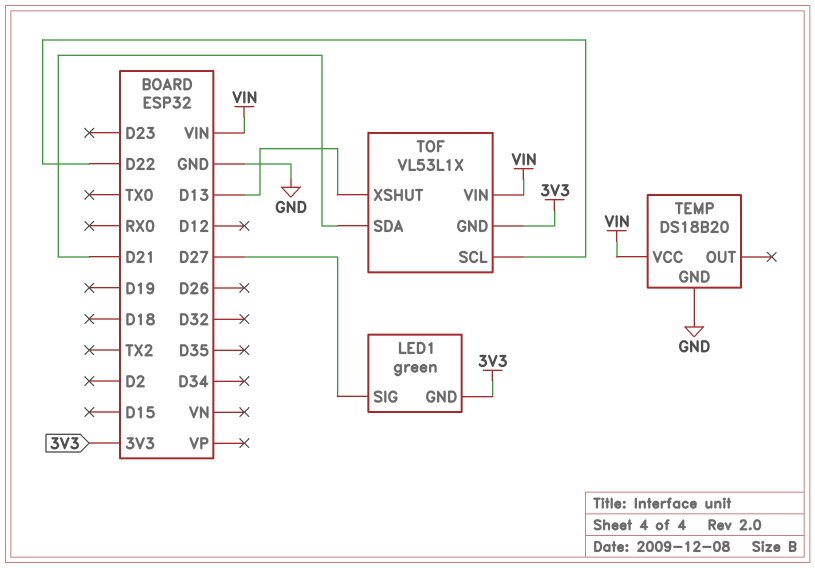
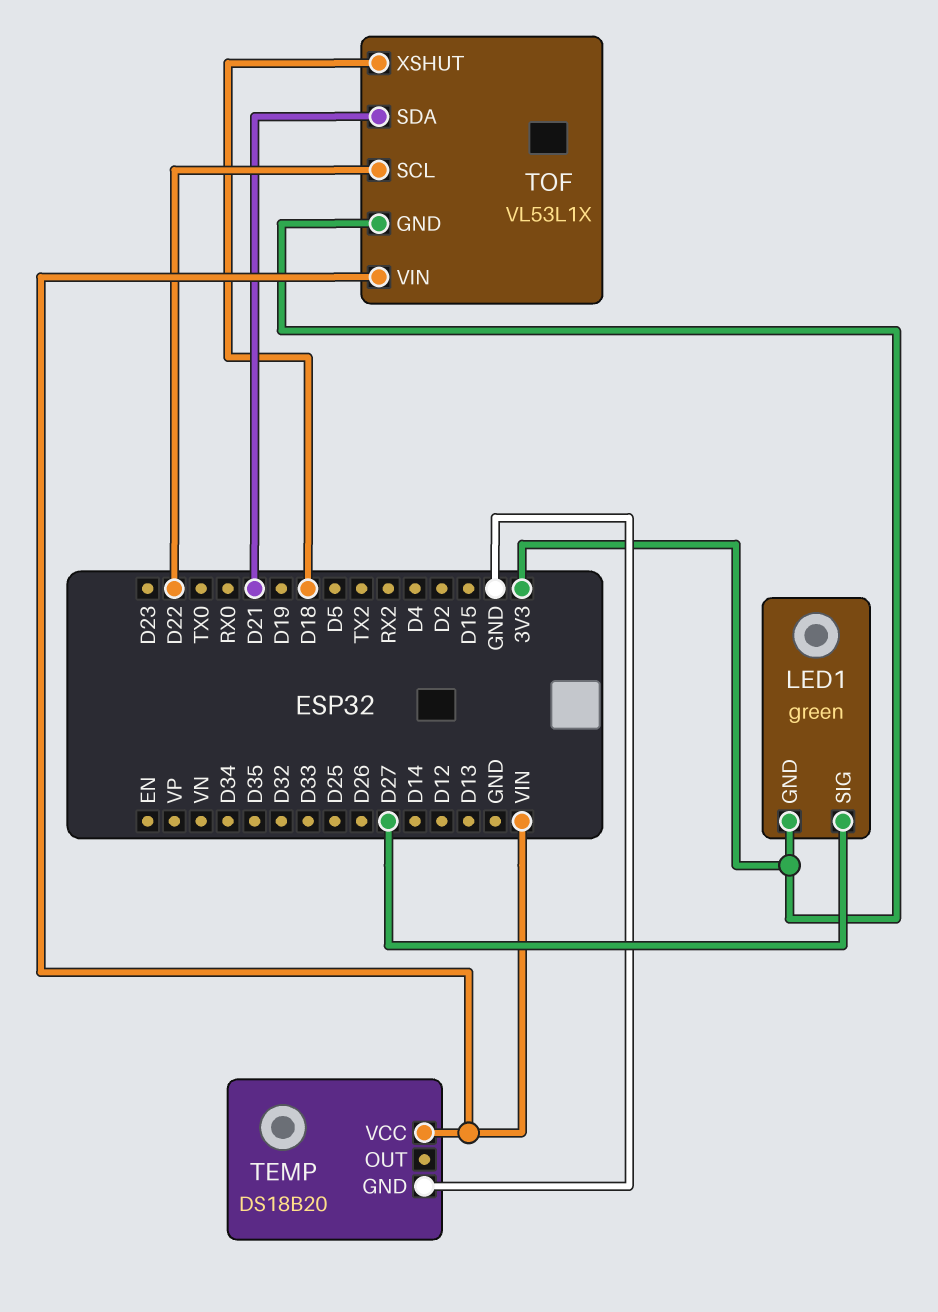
TOF pin XSHUT: D13 -> D18

